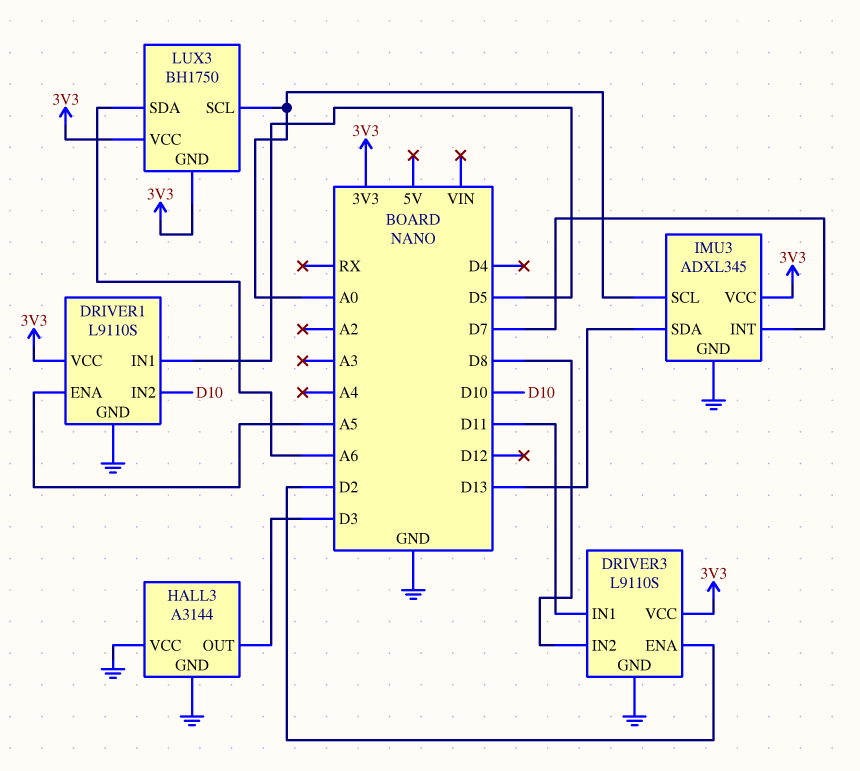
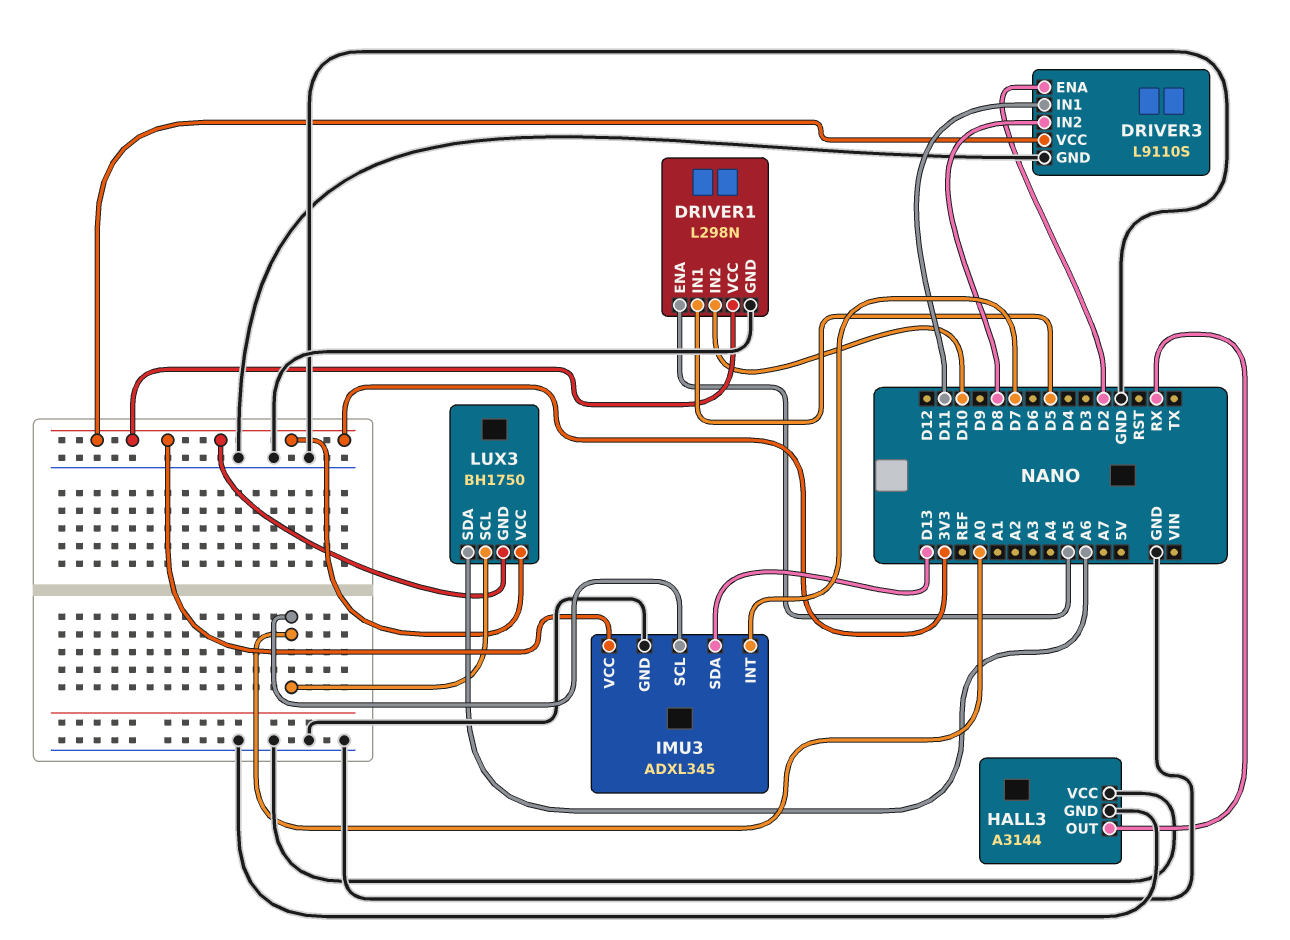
DRIVER1: L9110S -> L298N
HALL3 pin OUT: D3 -> RX

